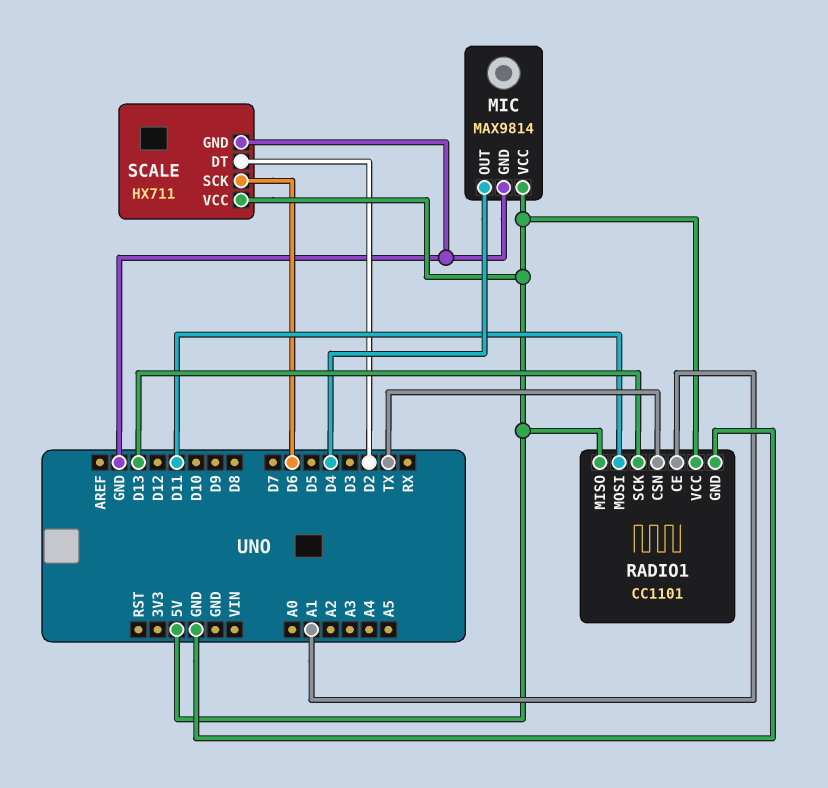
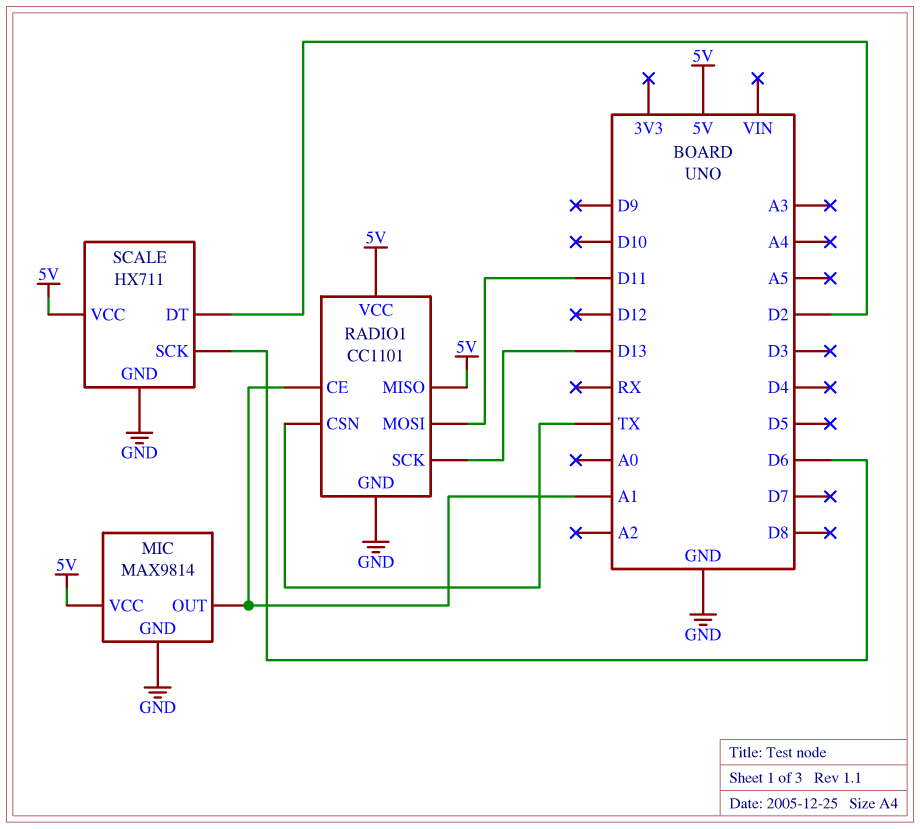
MIC pin OUT: D4 -> A1

